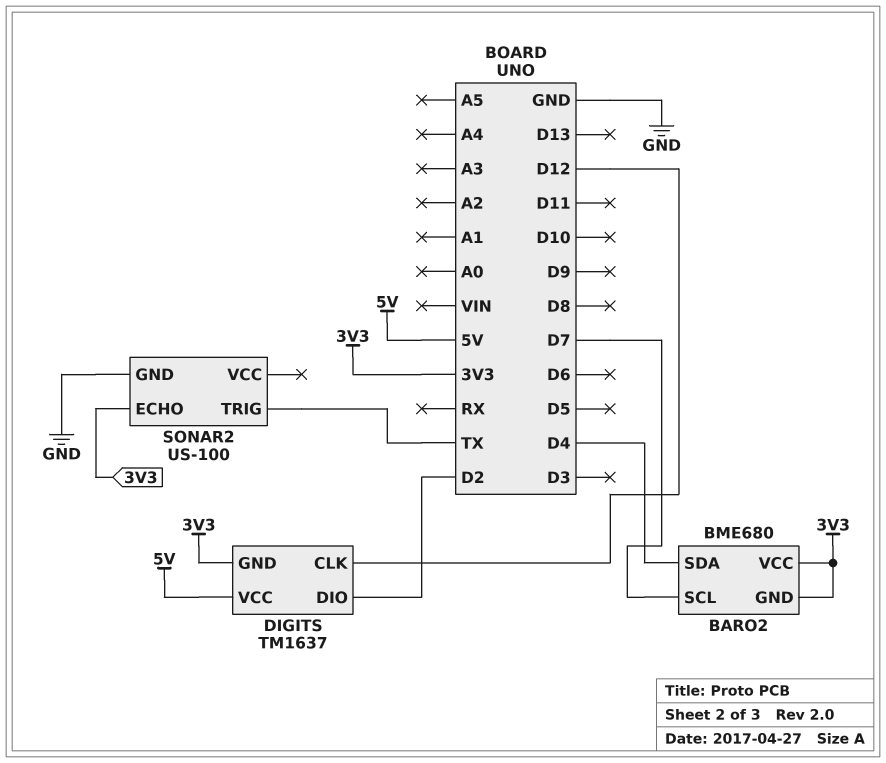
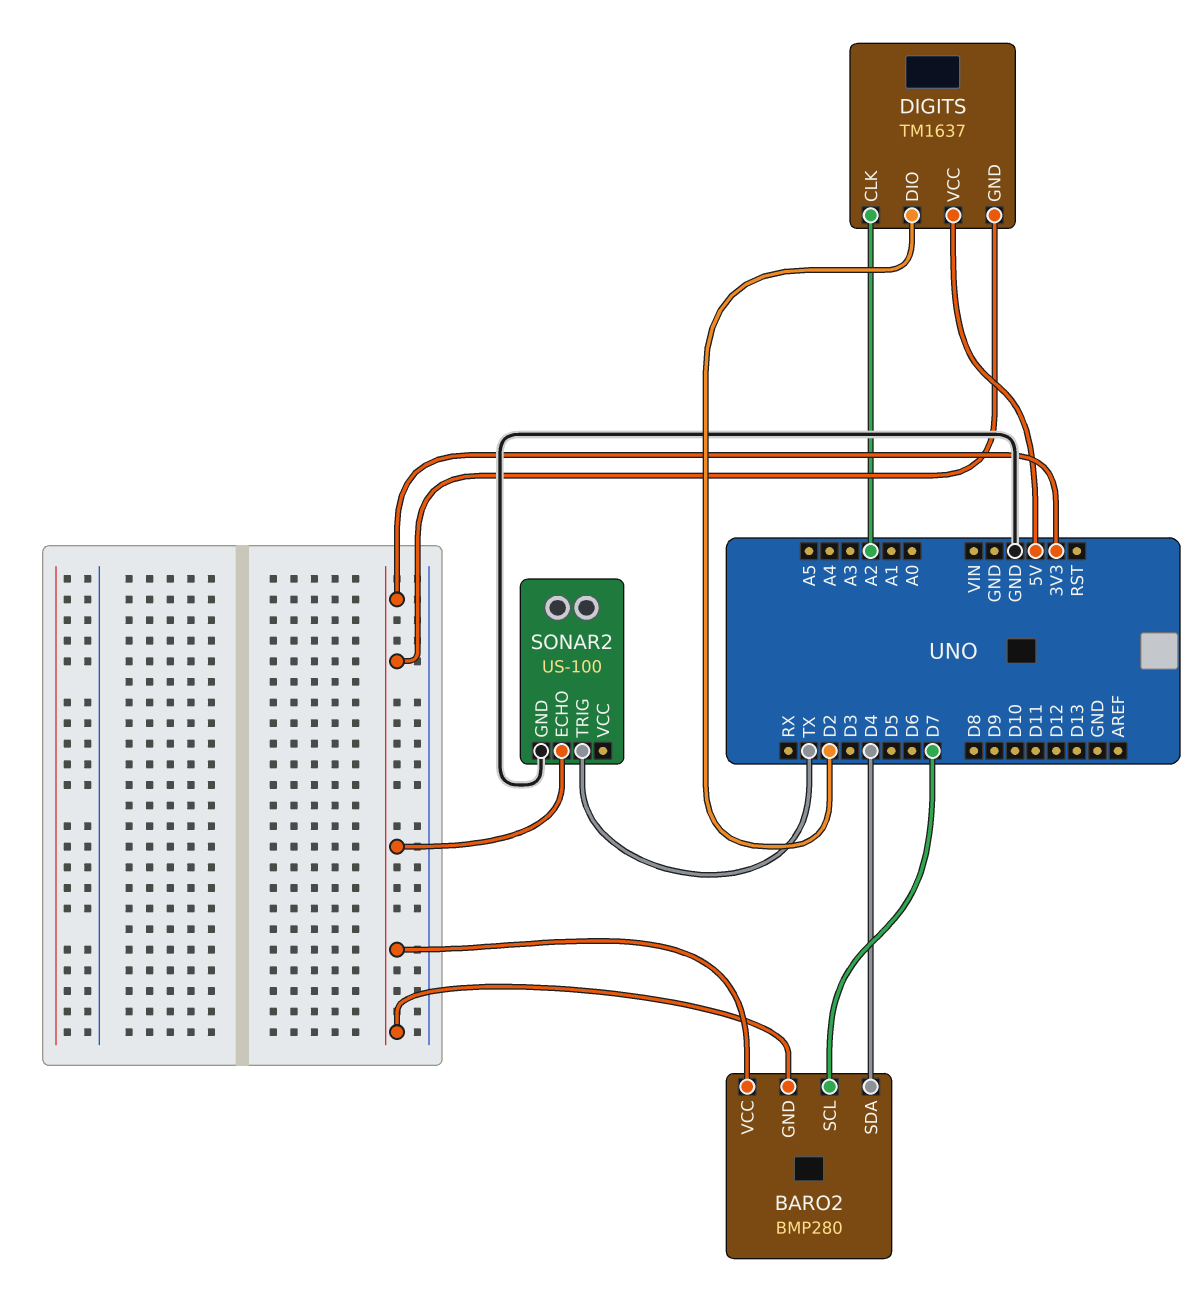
BARO2: BME680 -> BMP280
DIGITS pin CLK: D12 -> A2

